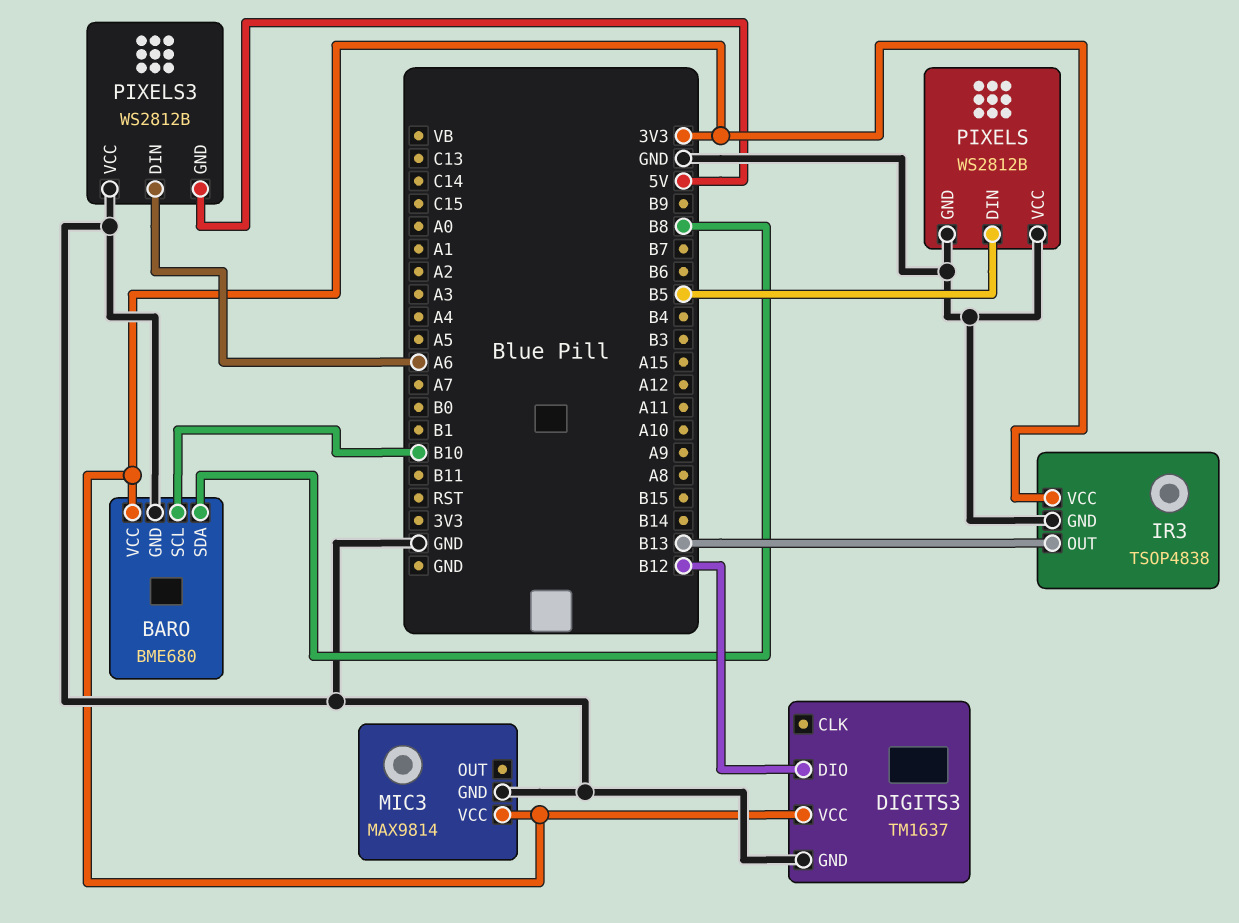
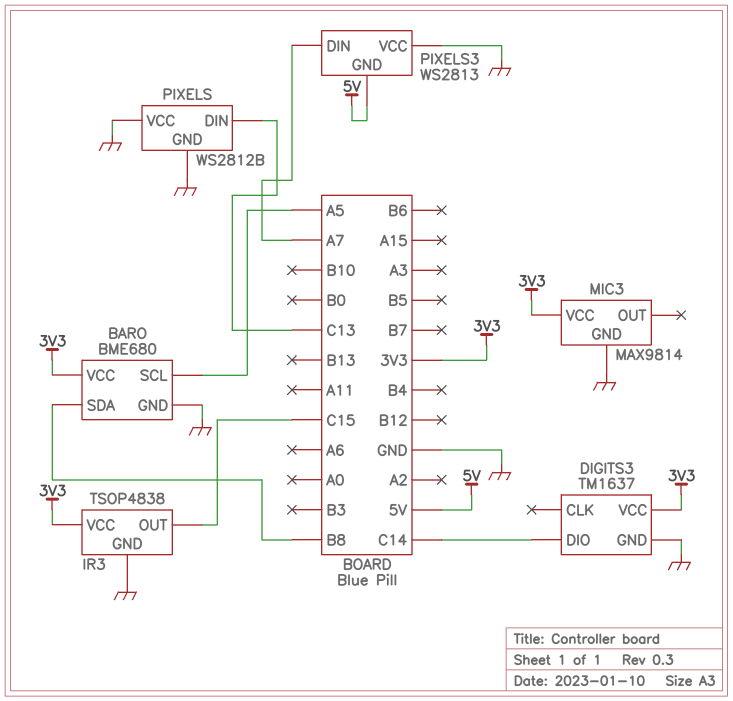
BARO pin SCL: B10 -> A5
DIGITS3 pin DIO: B12 -> C14
IR3 pin OUT: B13 -> C15
PIXELS pin DIN: B5 -> C13
PIXELS3: WS2812B -> WS2813
PIXELS3 pin DIN: A6 -> A7

